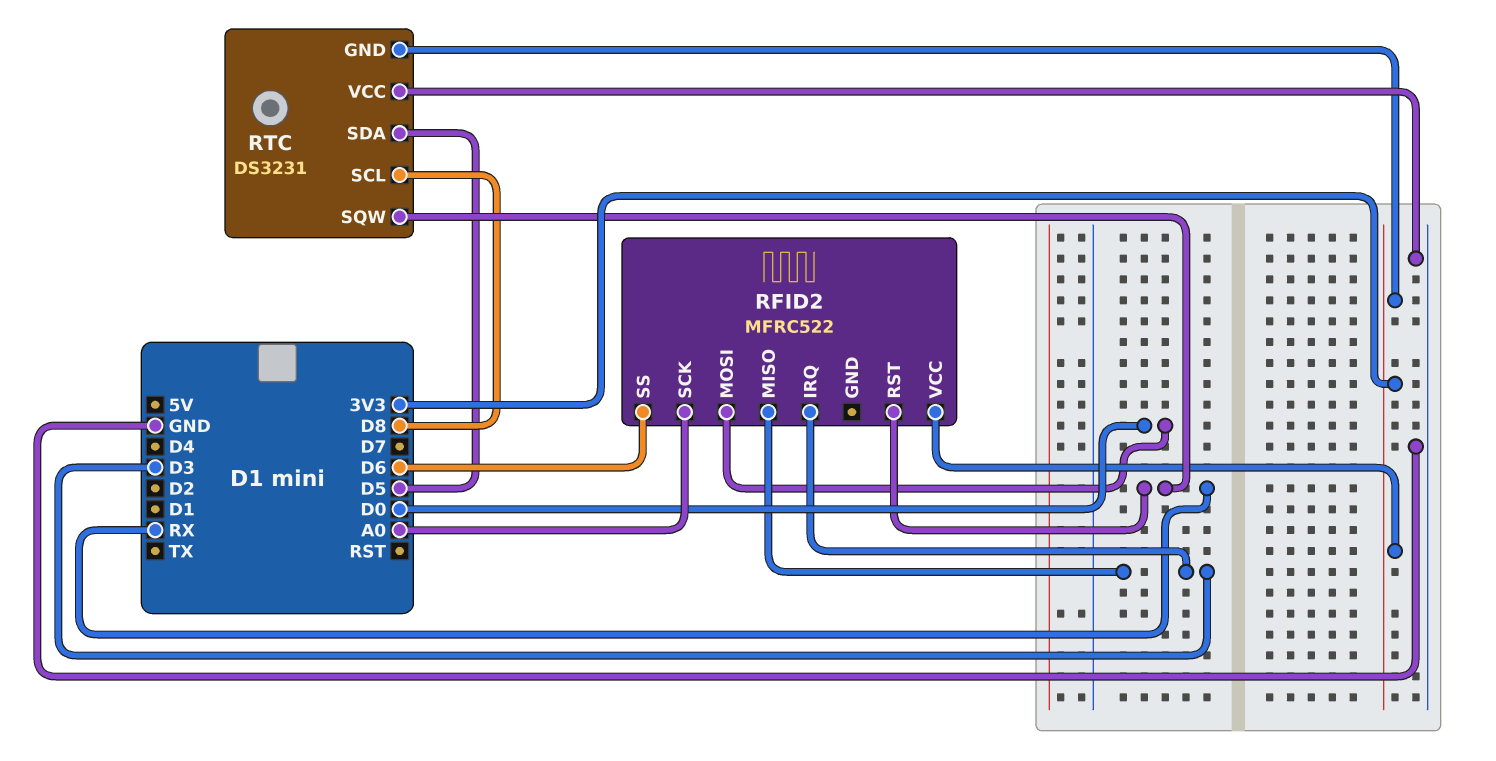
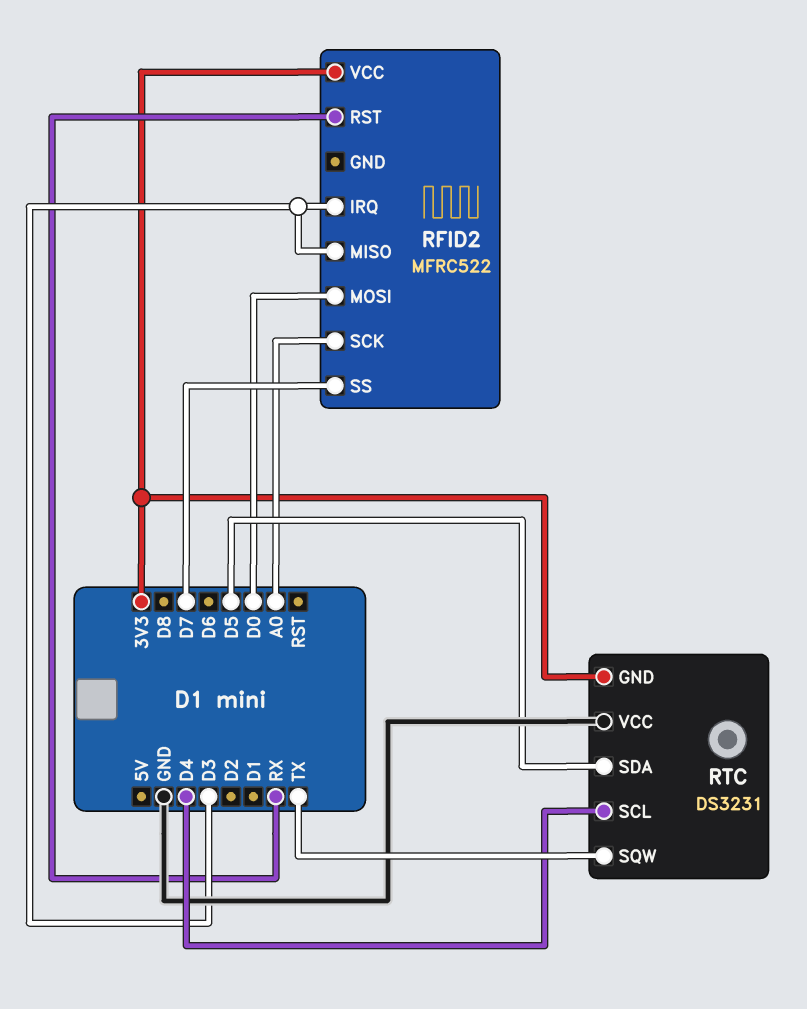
RFID2 pin SS: D6 -> D7
RTC pin SCL: D8 -> D4
RTC pin SQW: RX -> TX

